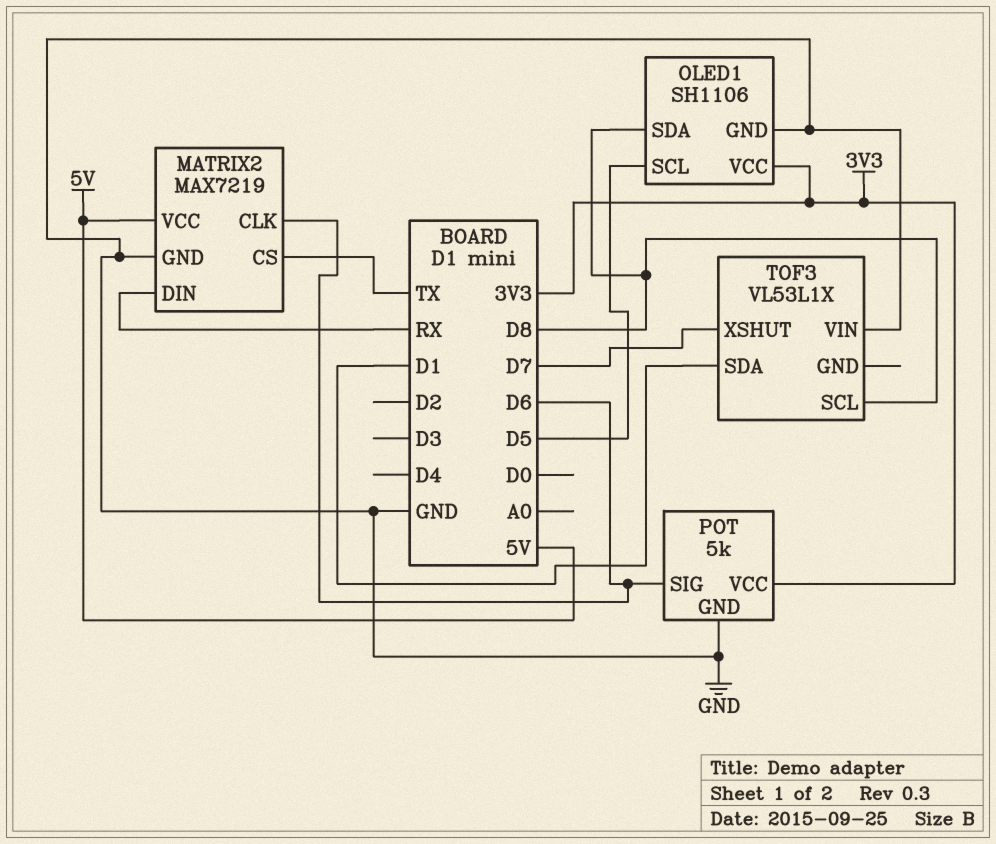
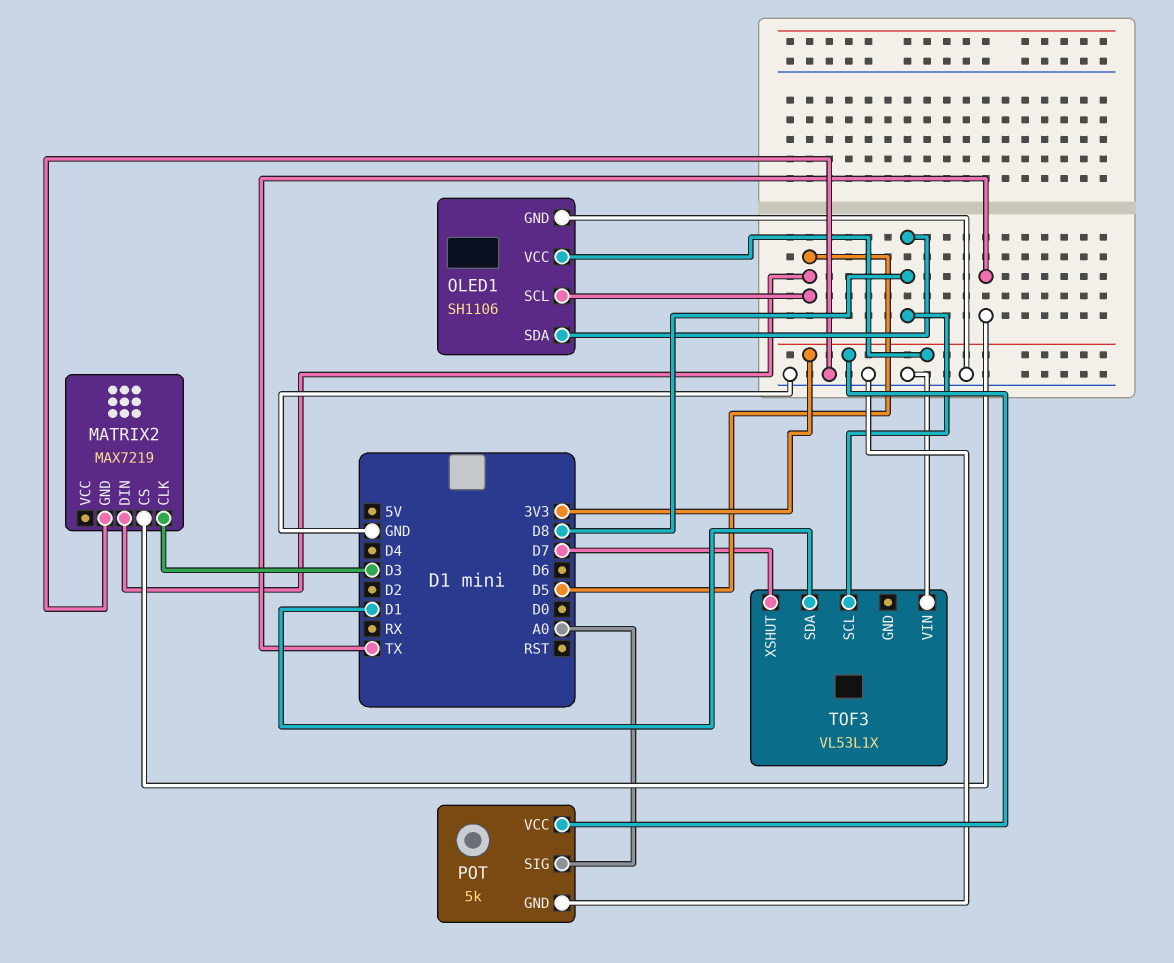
MATRIX2 pin CLK: D6 -> D3
MATRIX2 pin DIN: RX -> D5
MATRIX2 pin VCC: 5V -> none
POT pin SIG: D6 -> A0

